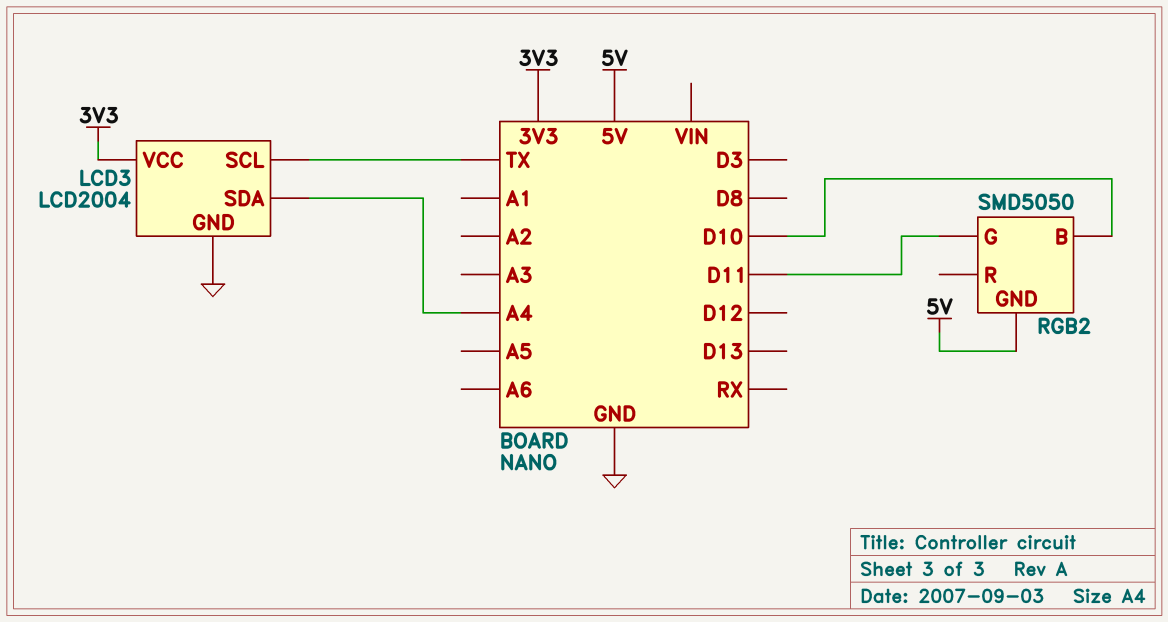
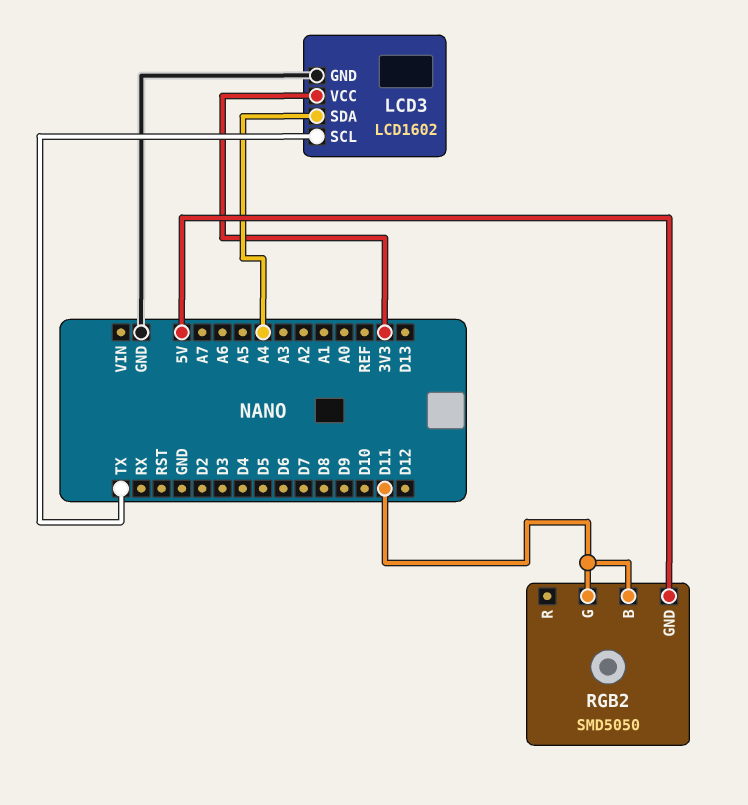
LCD3: LCD2004 -> LCD1602
RGB2 pin B: D10 -> D11

